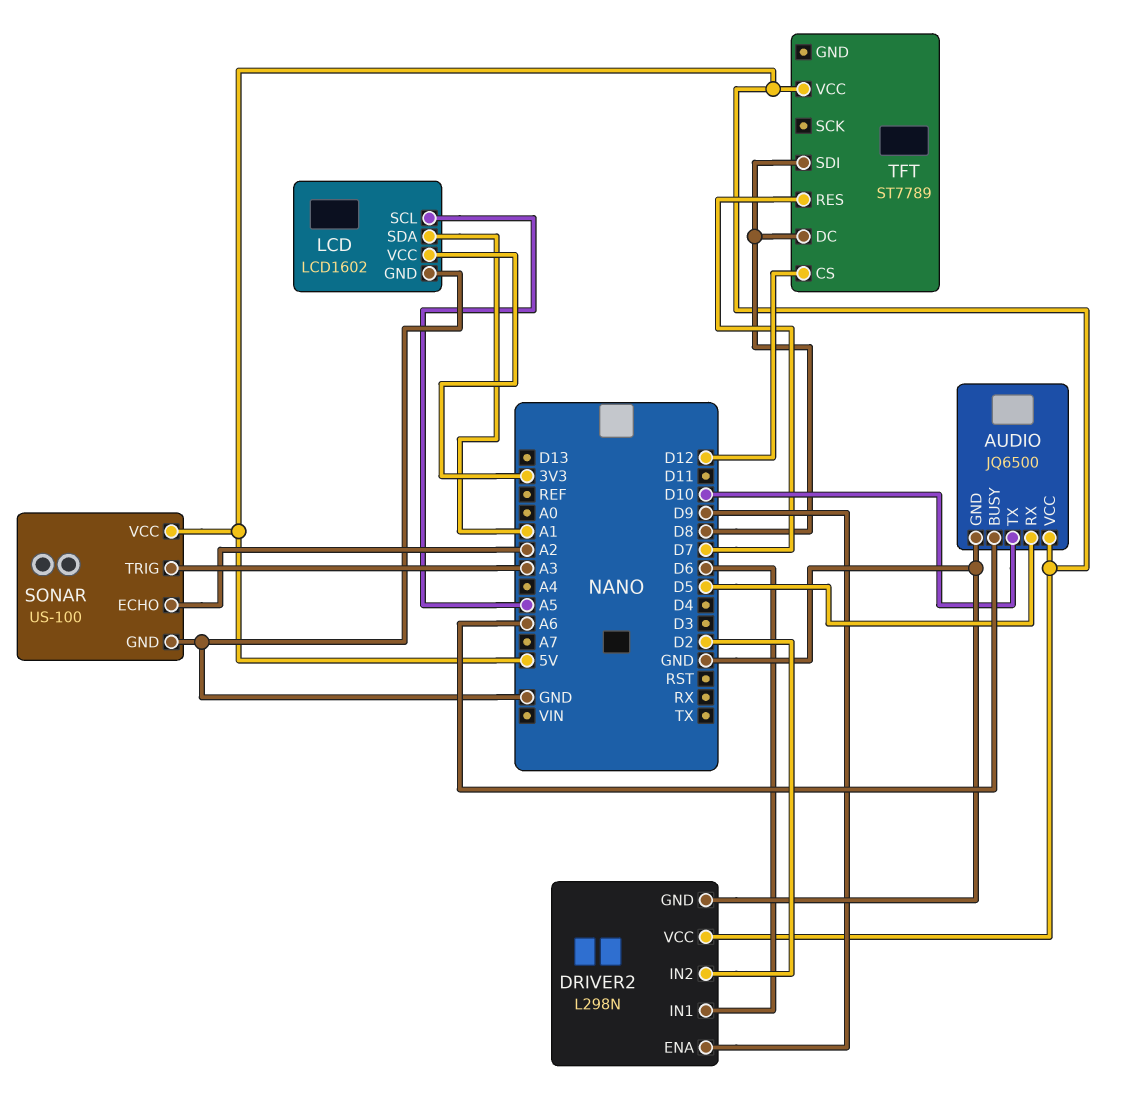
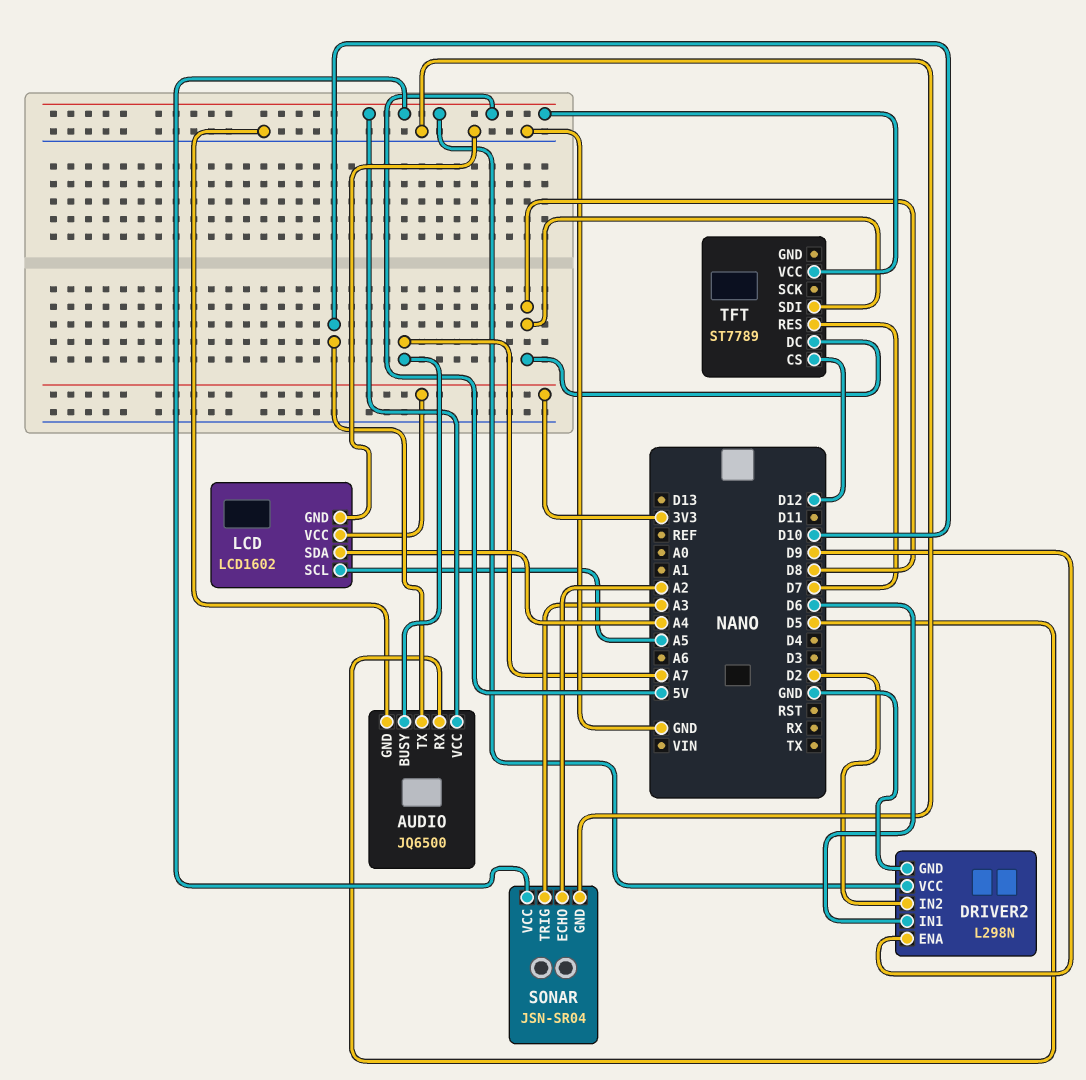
AUDIO pin BUSY: A6 -> A7
LCD pin SDA: A1 -> A4
SONAR: US-100 -> JSN-SR04

